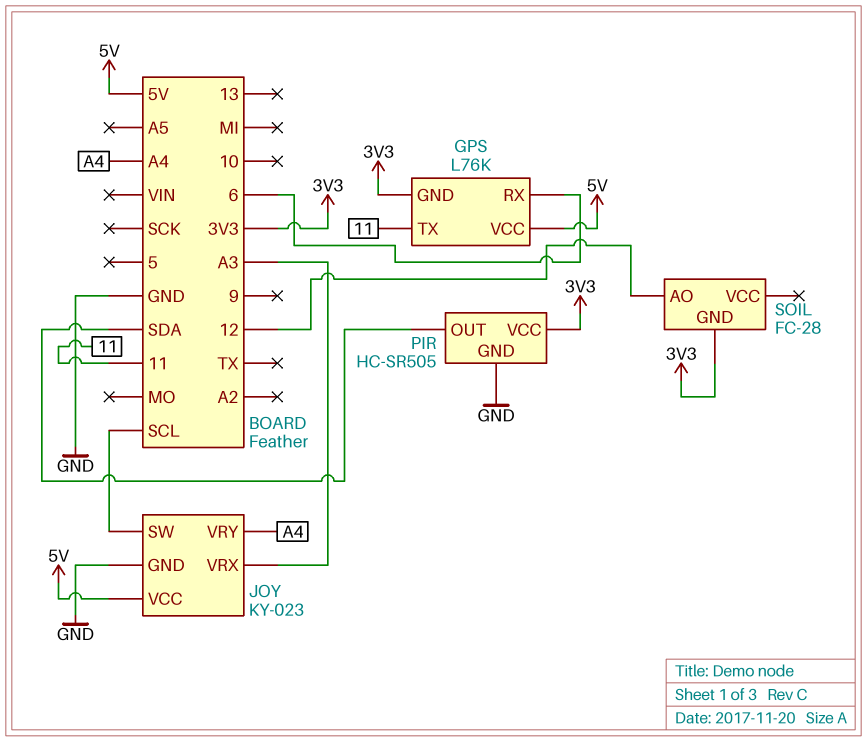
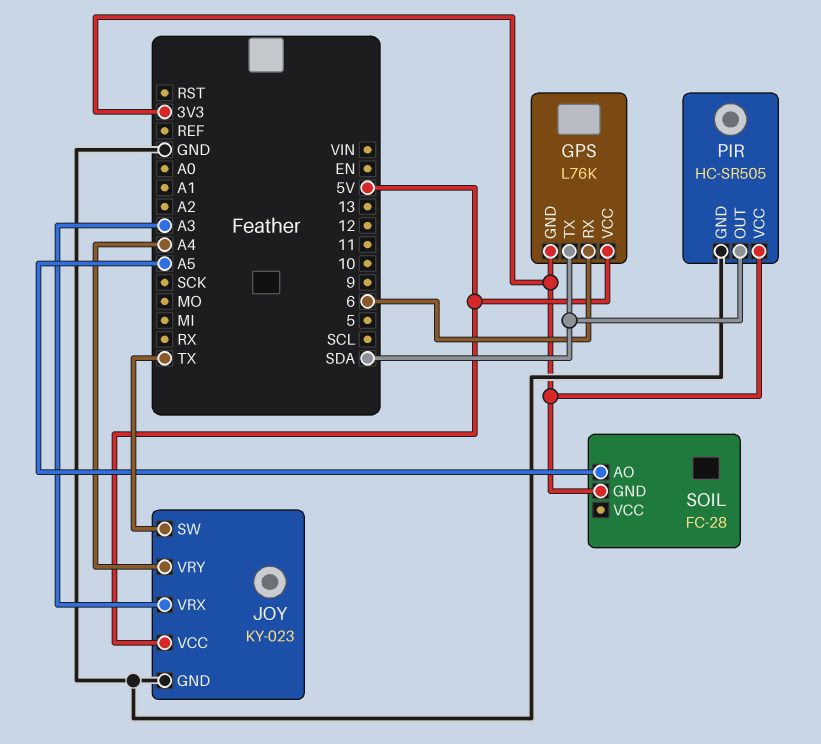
GPS pin TX: 11 -> SDA
JOY pin SW: SCL -> TX
SOIL pin AO: 12 -> A5

